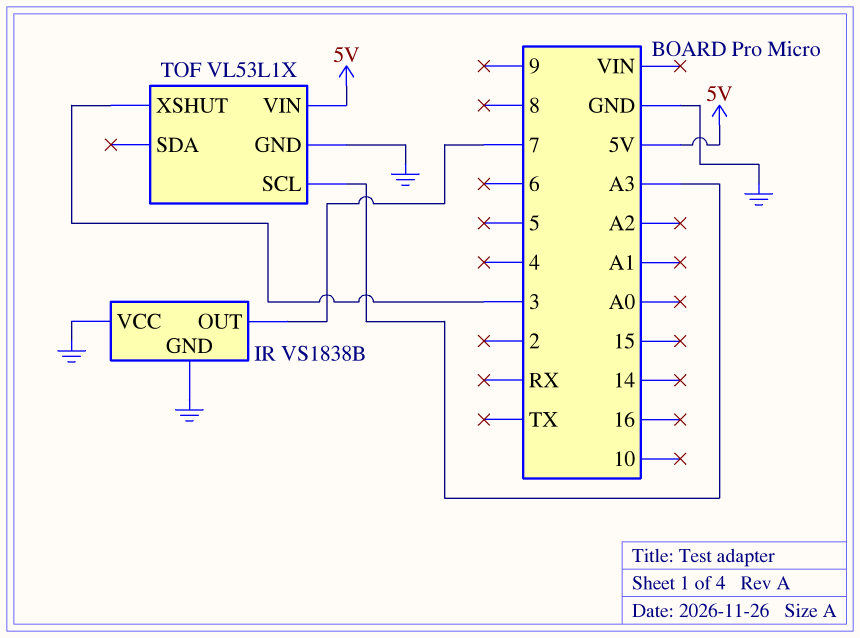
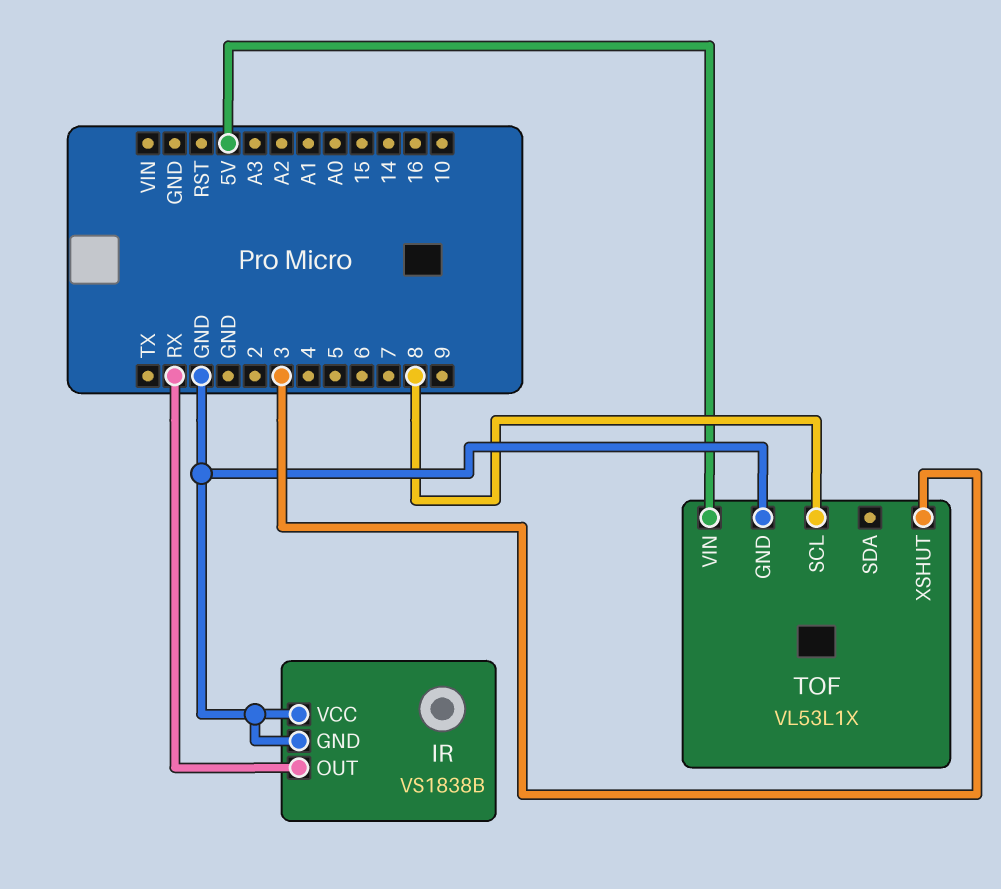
IR pin OUT: 7 -> RX
TOF pin SCL: A3 -> 8

